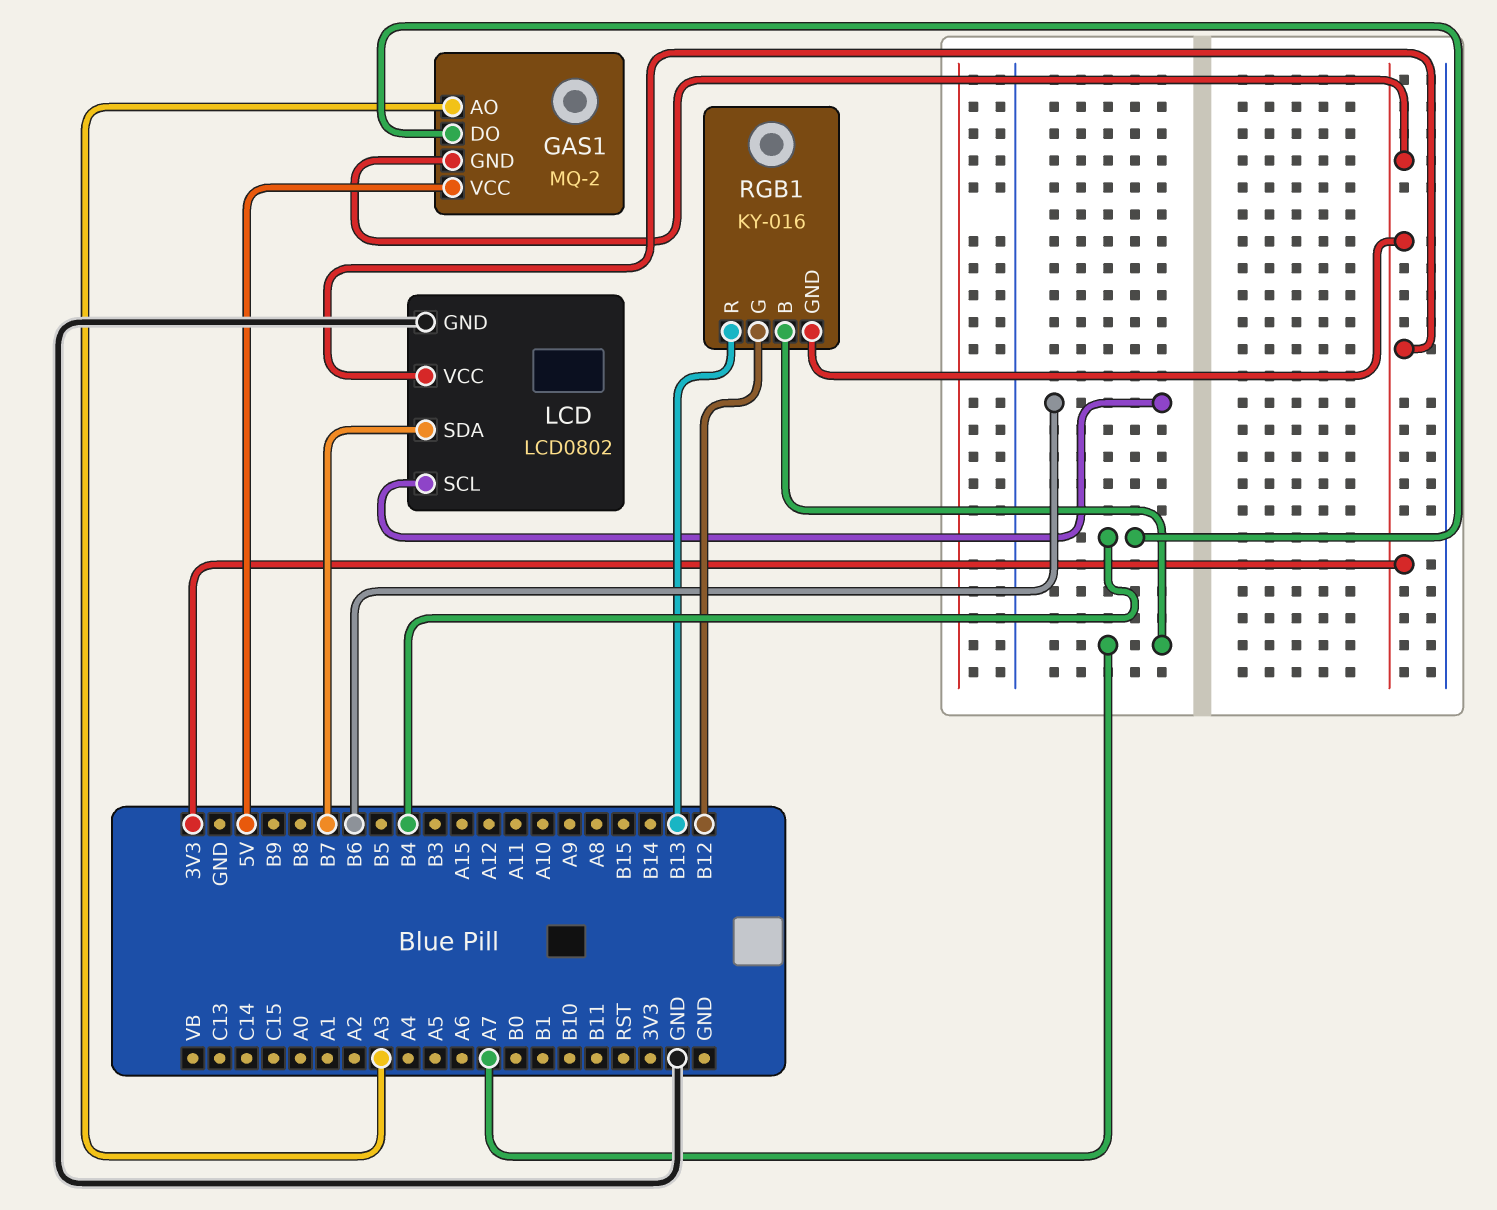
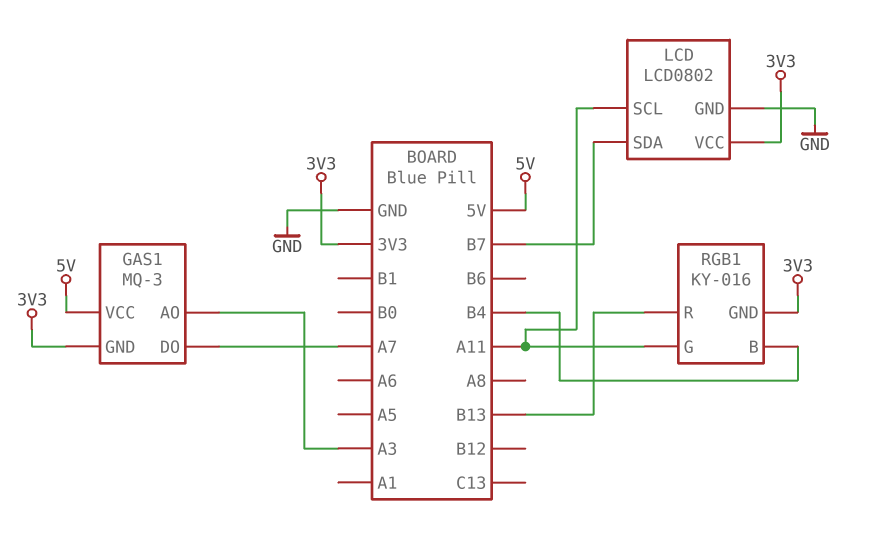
GAS1: MQ-2 -> MQ-3
GAS1 pin DO: B4 -> A7
LCD pin SCL: B6 -> A11
RGB1 pin B: A7 -> B4
RGB1 pin G: B12 -> A11

